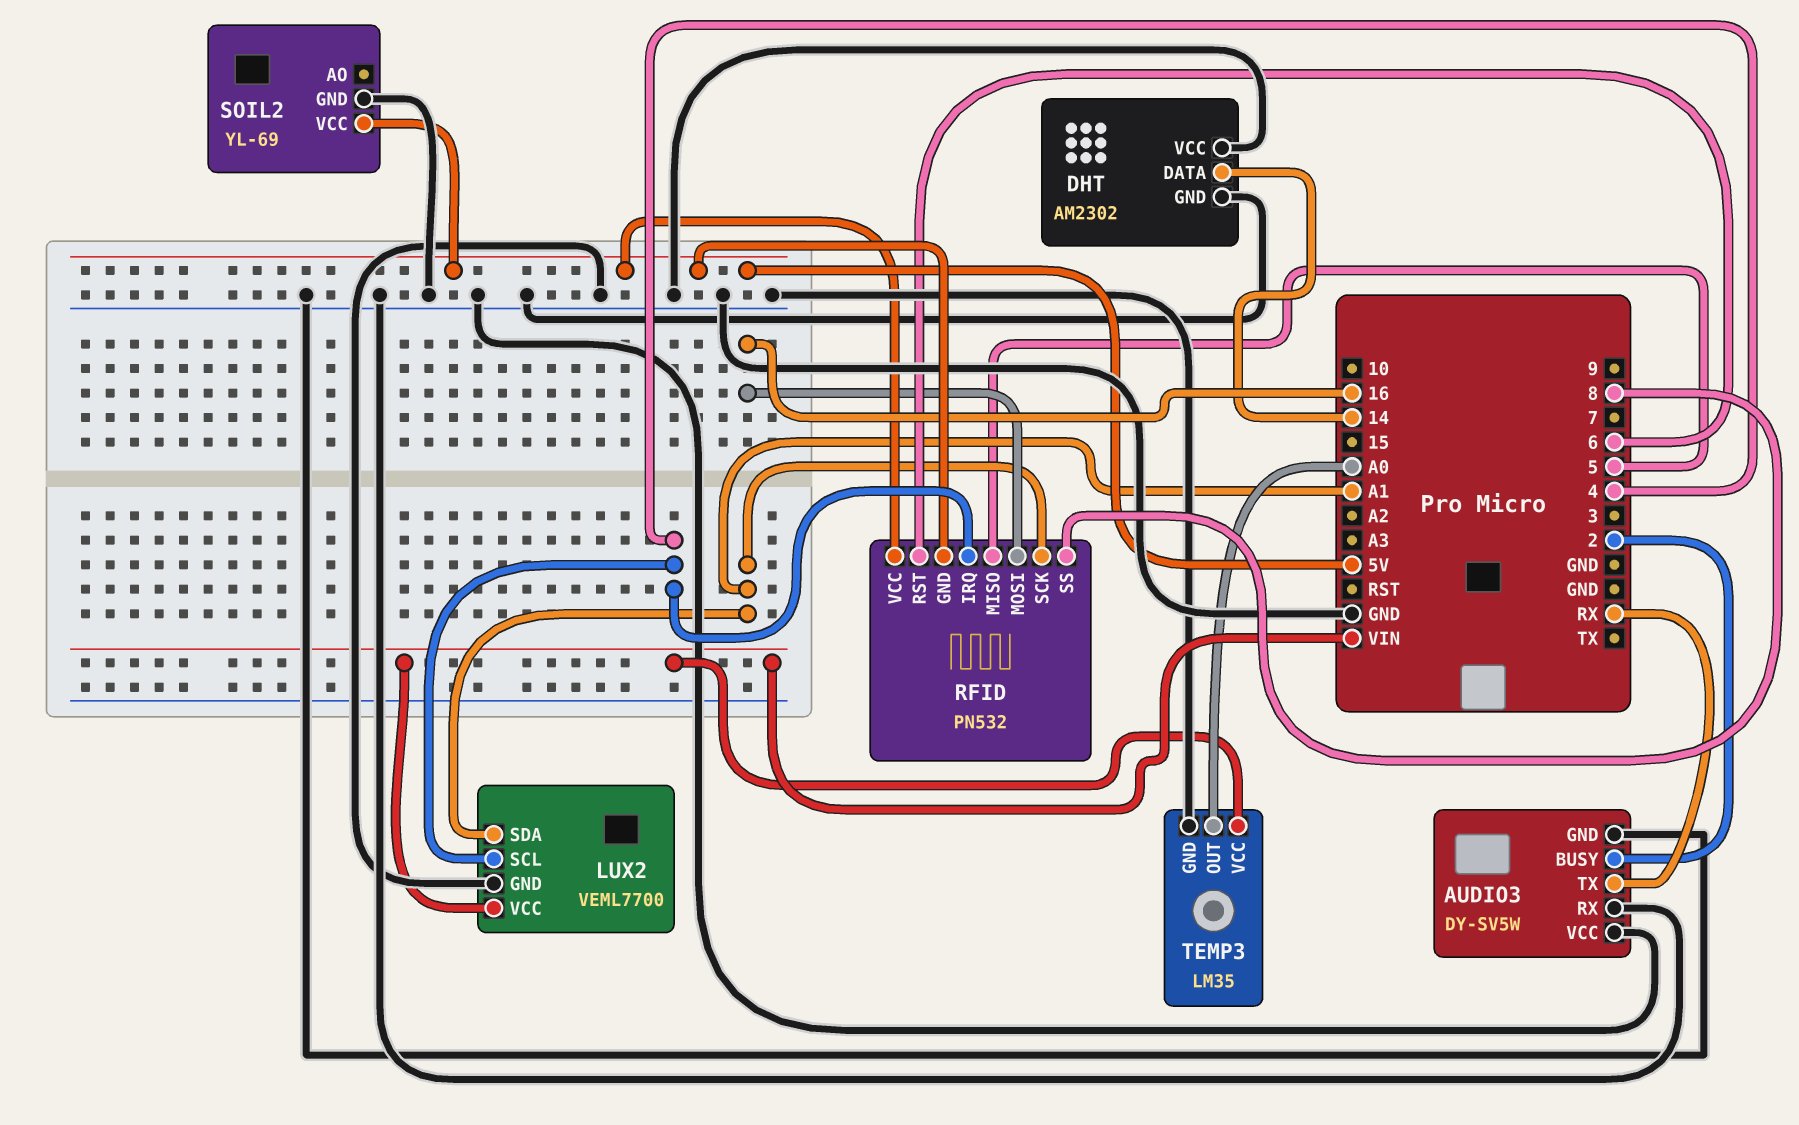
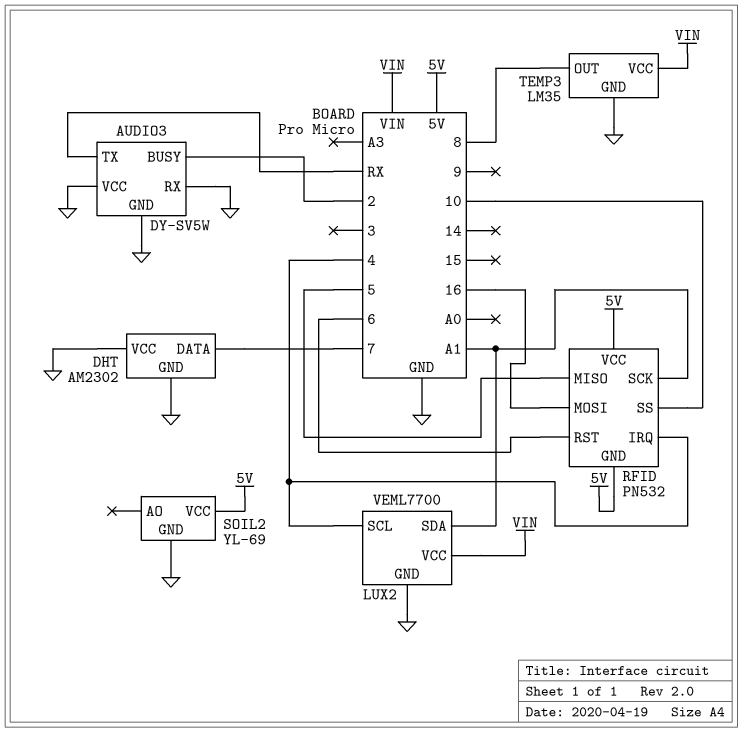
DHT pin DATA: 14 -> 7
RFID pin SS: 8 -> 10
TEMP3 pin OUT: A0 -> 8

